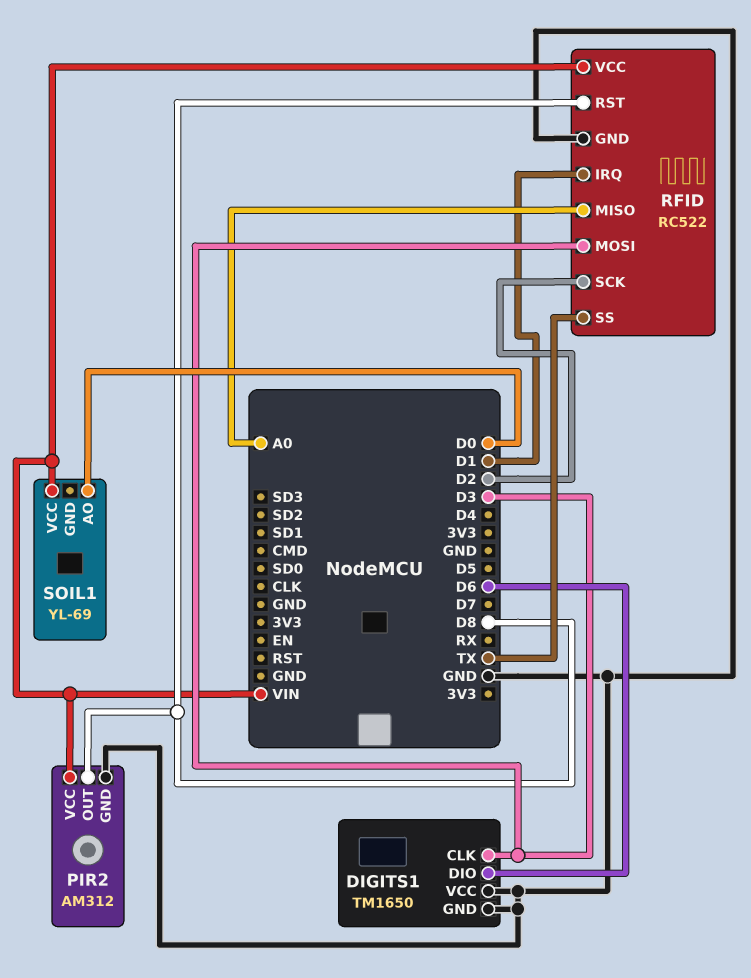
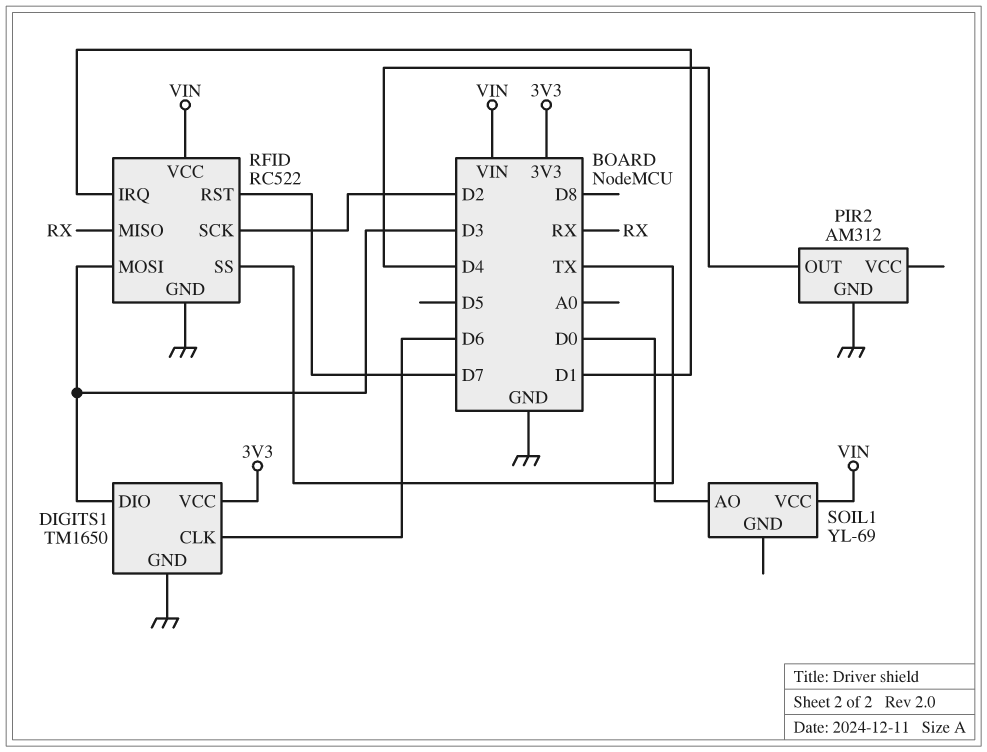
DIGITS1 pin CLK: D3 -> D6
DIGITS1 pin DIO: D6 -> D3
DIGITS1 pin VCC: GND -> 3V3
PIR2 pin OUT: D8 -> D4
PIR2 pin VCC: VIN -> none
RFID pin MISO: A0 -> RX
RFID pin RST: D8 -> D7

